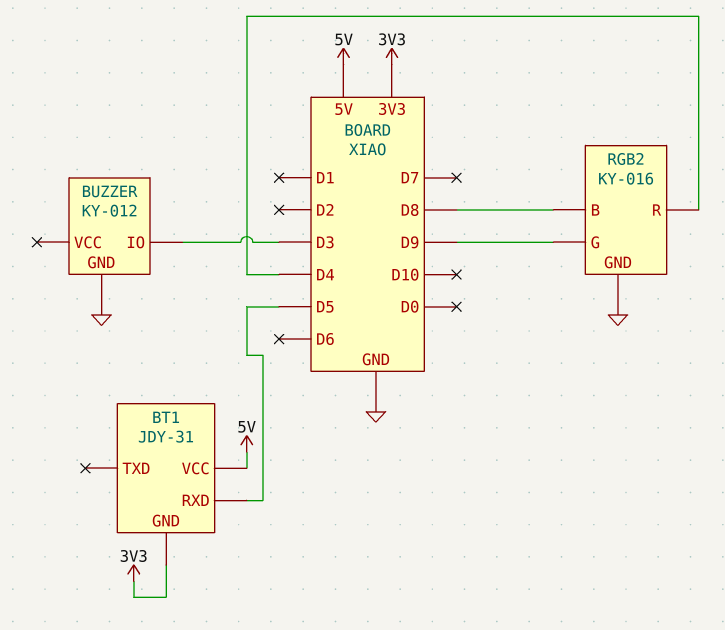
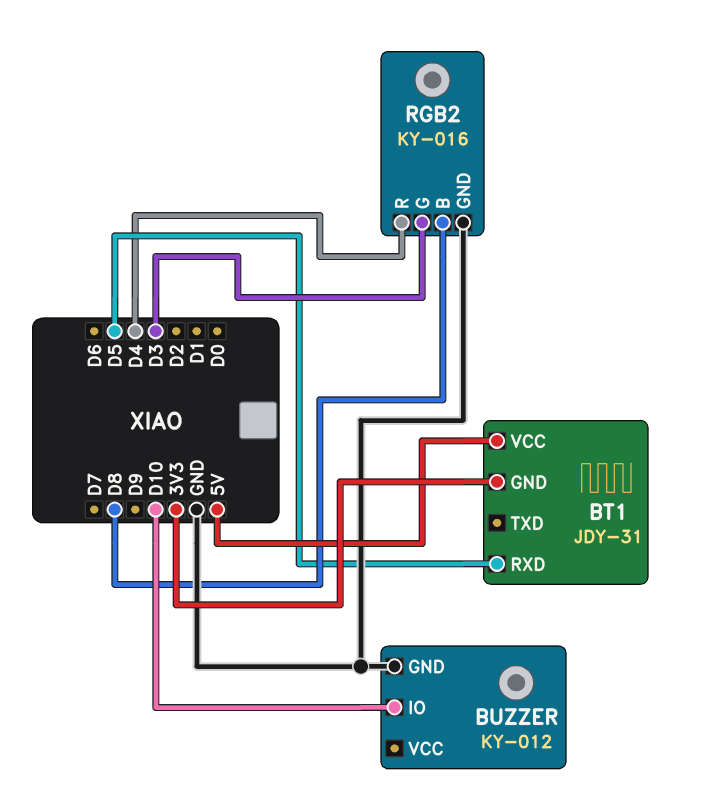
BUZZER pin IO: D3 -> D10
RGB2 pin G: D9 -> D3

